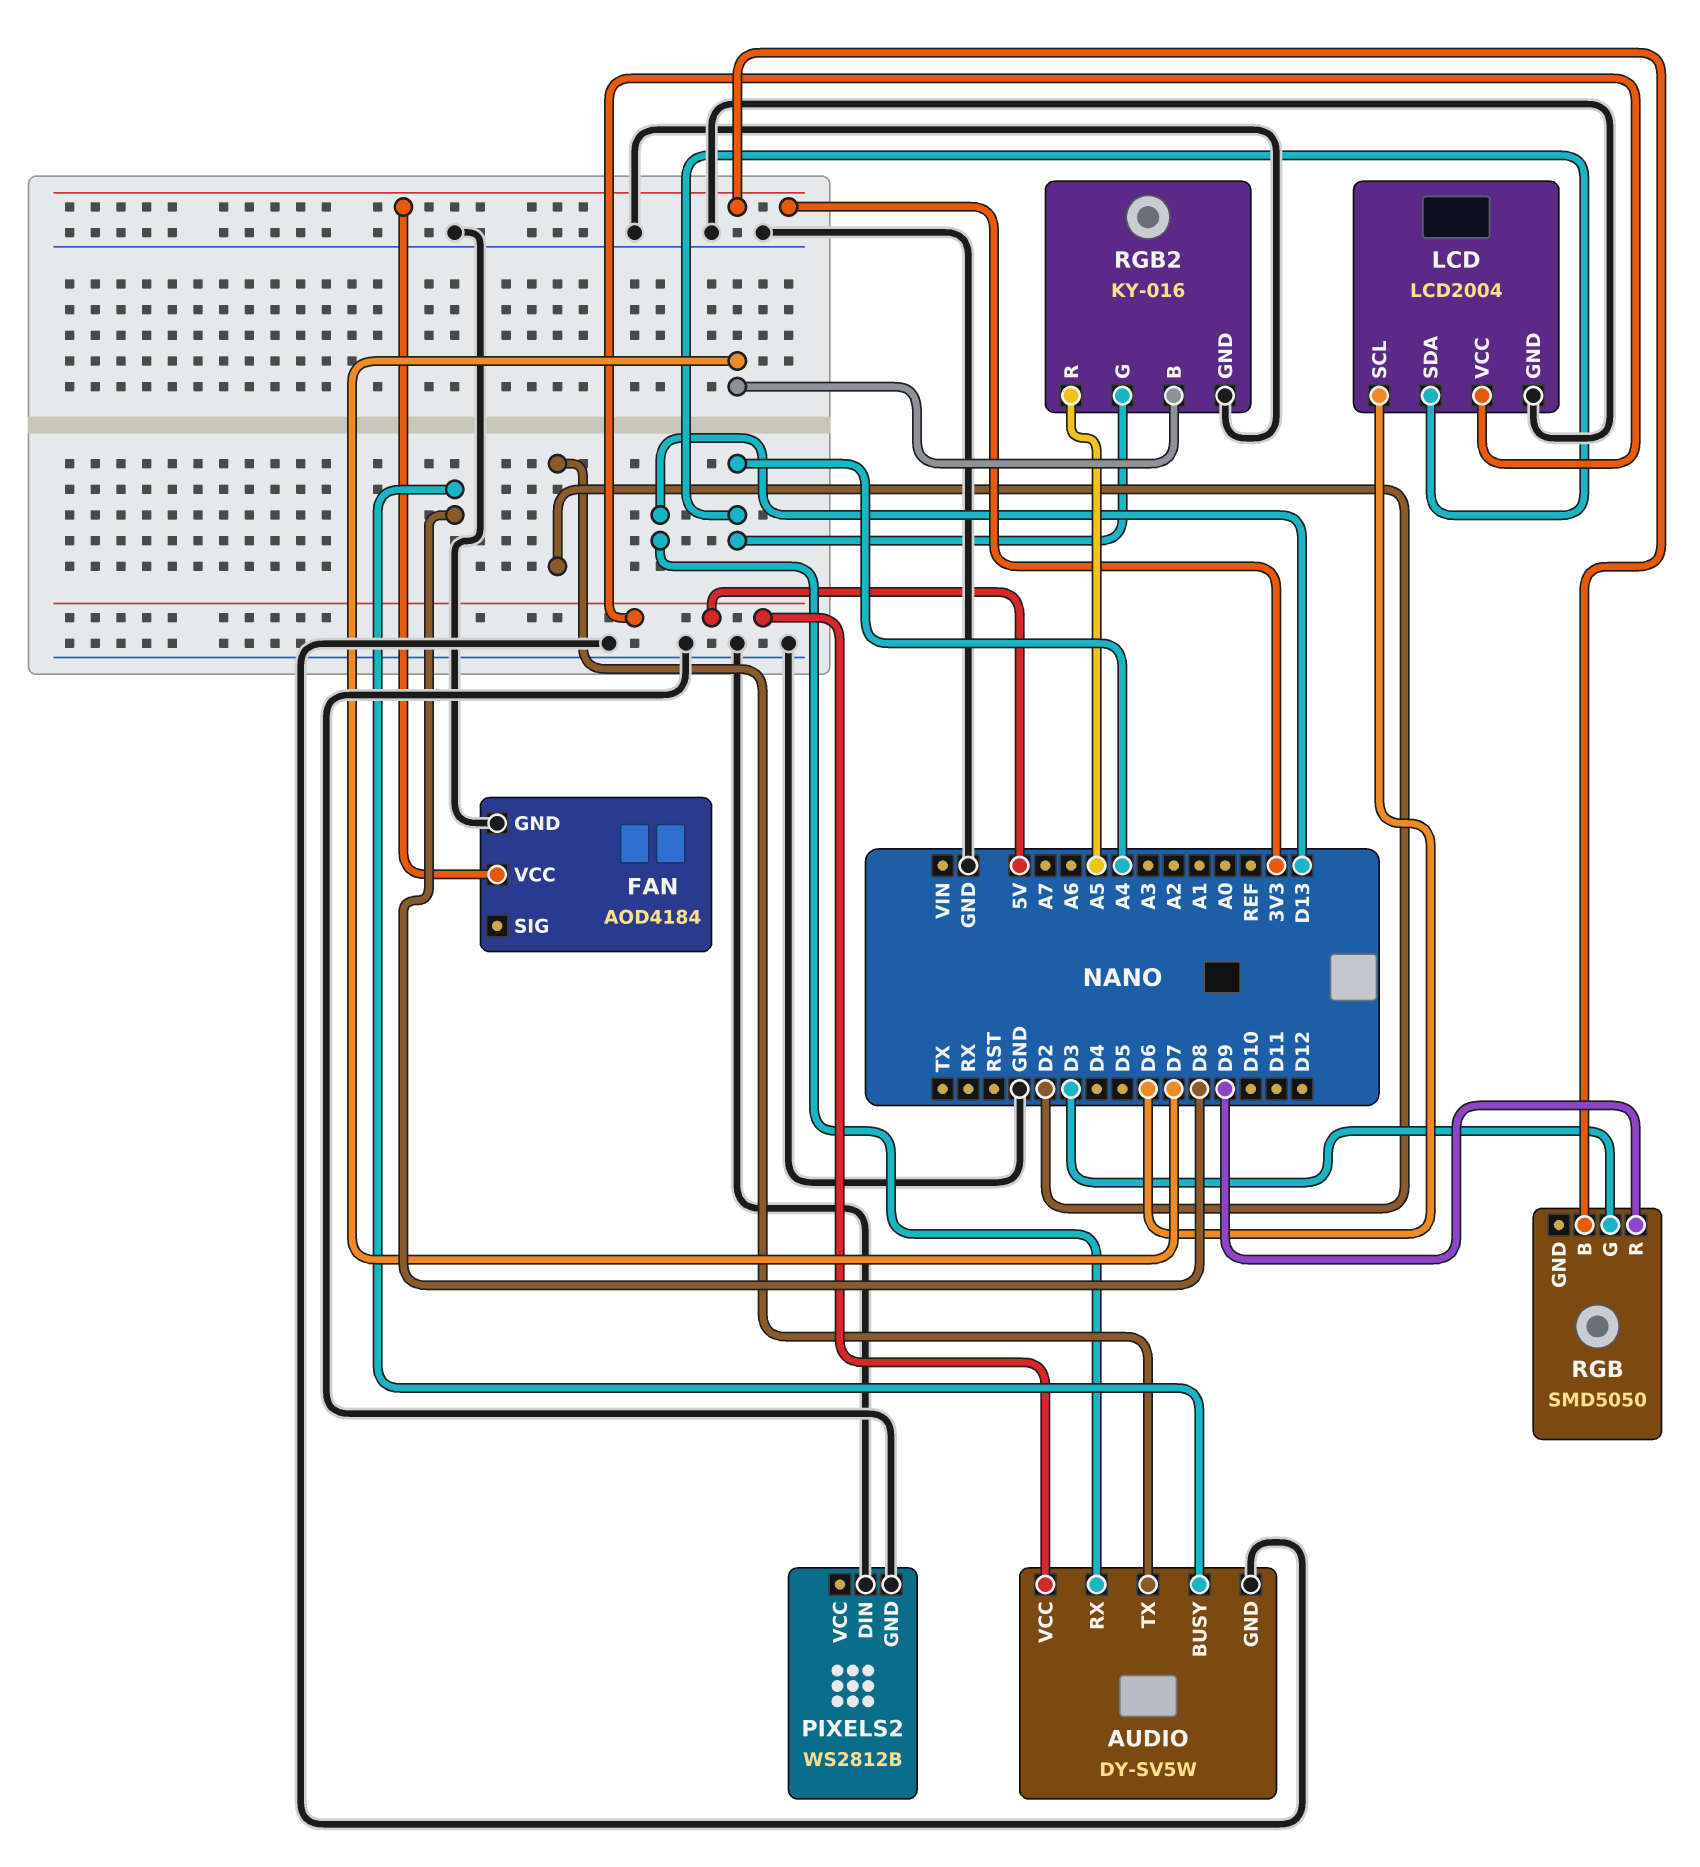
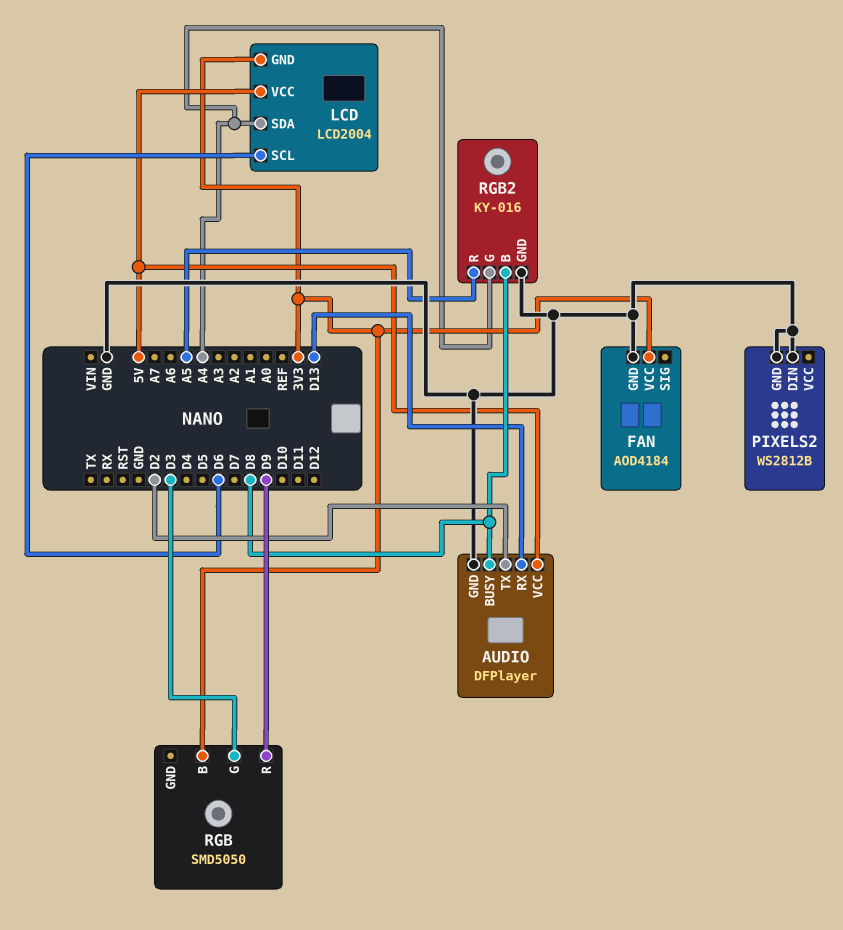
AUDIO: DY-SV5W -> DFPlayer
LCD pin GND: GND -> 3V3
RGB2 pin B: D7 -> D8

